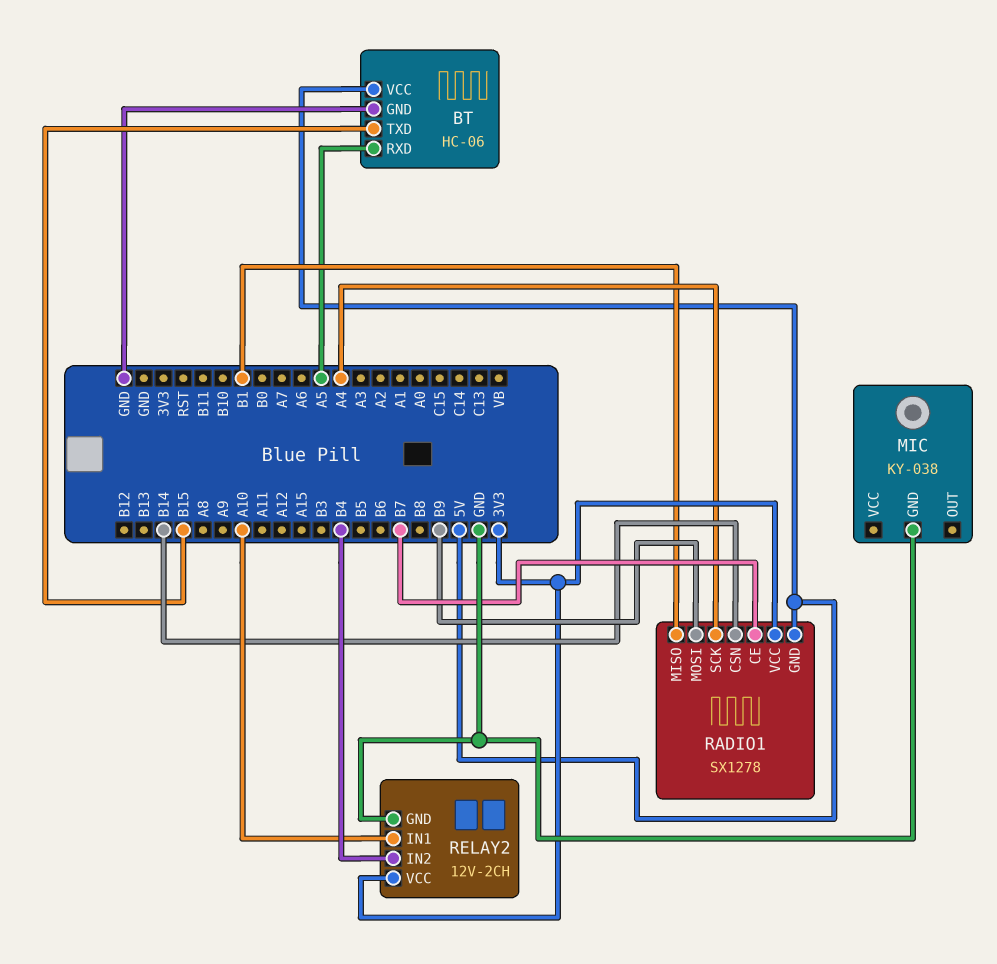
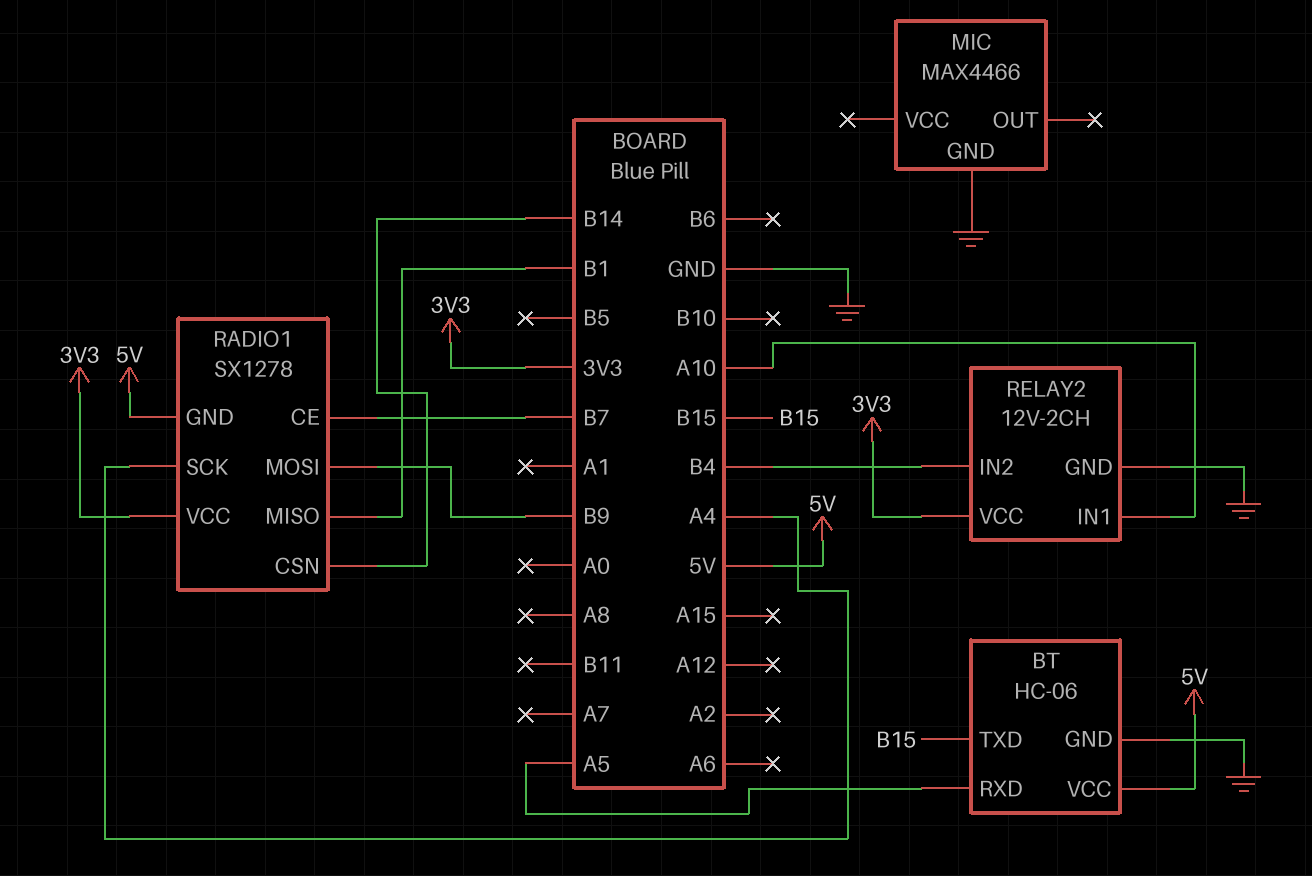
MIC: KY-038 -> MAX4466

